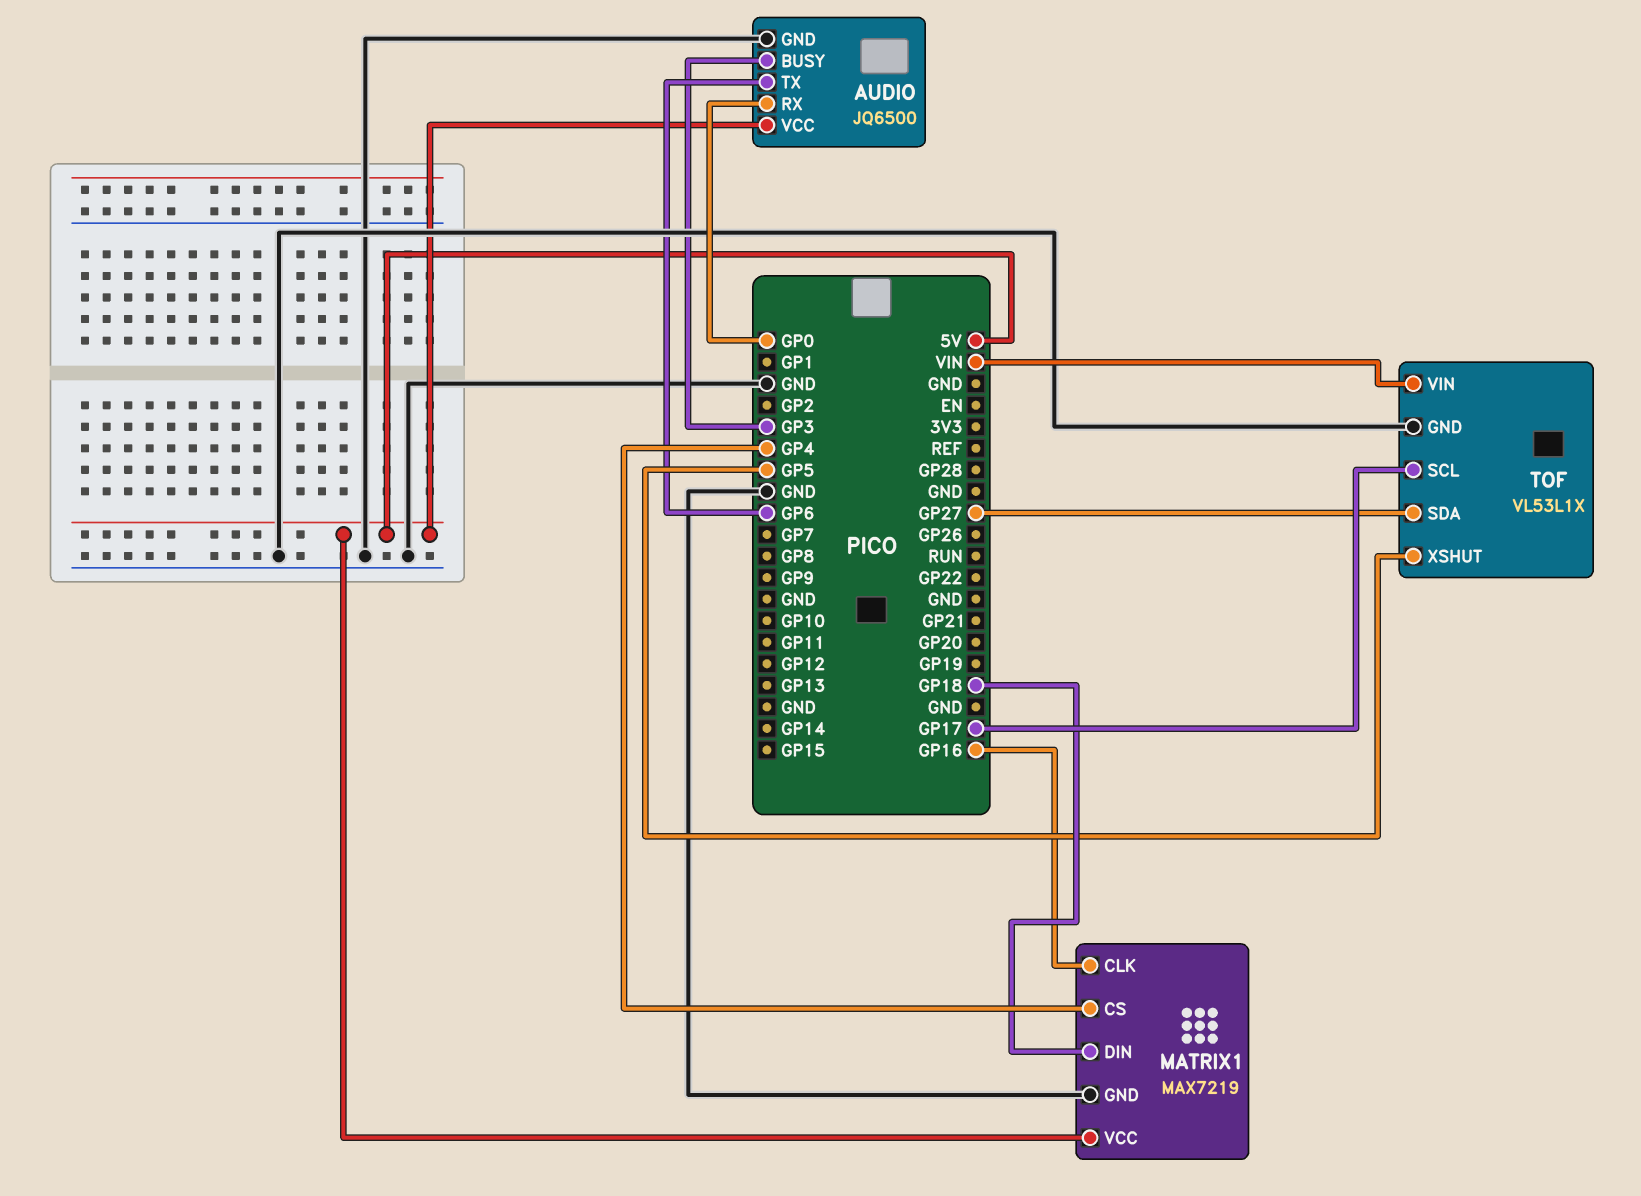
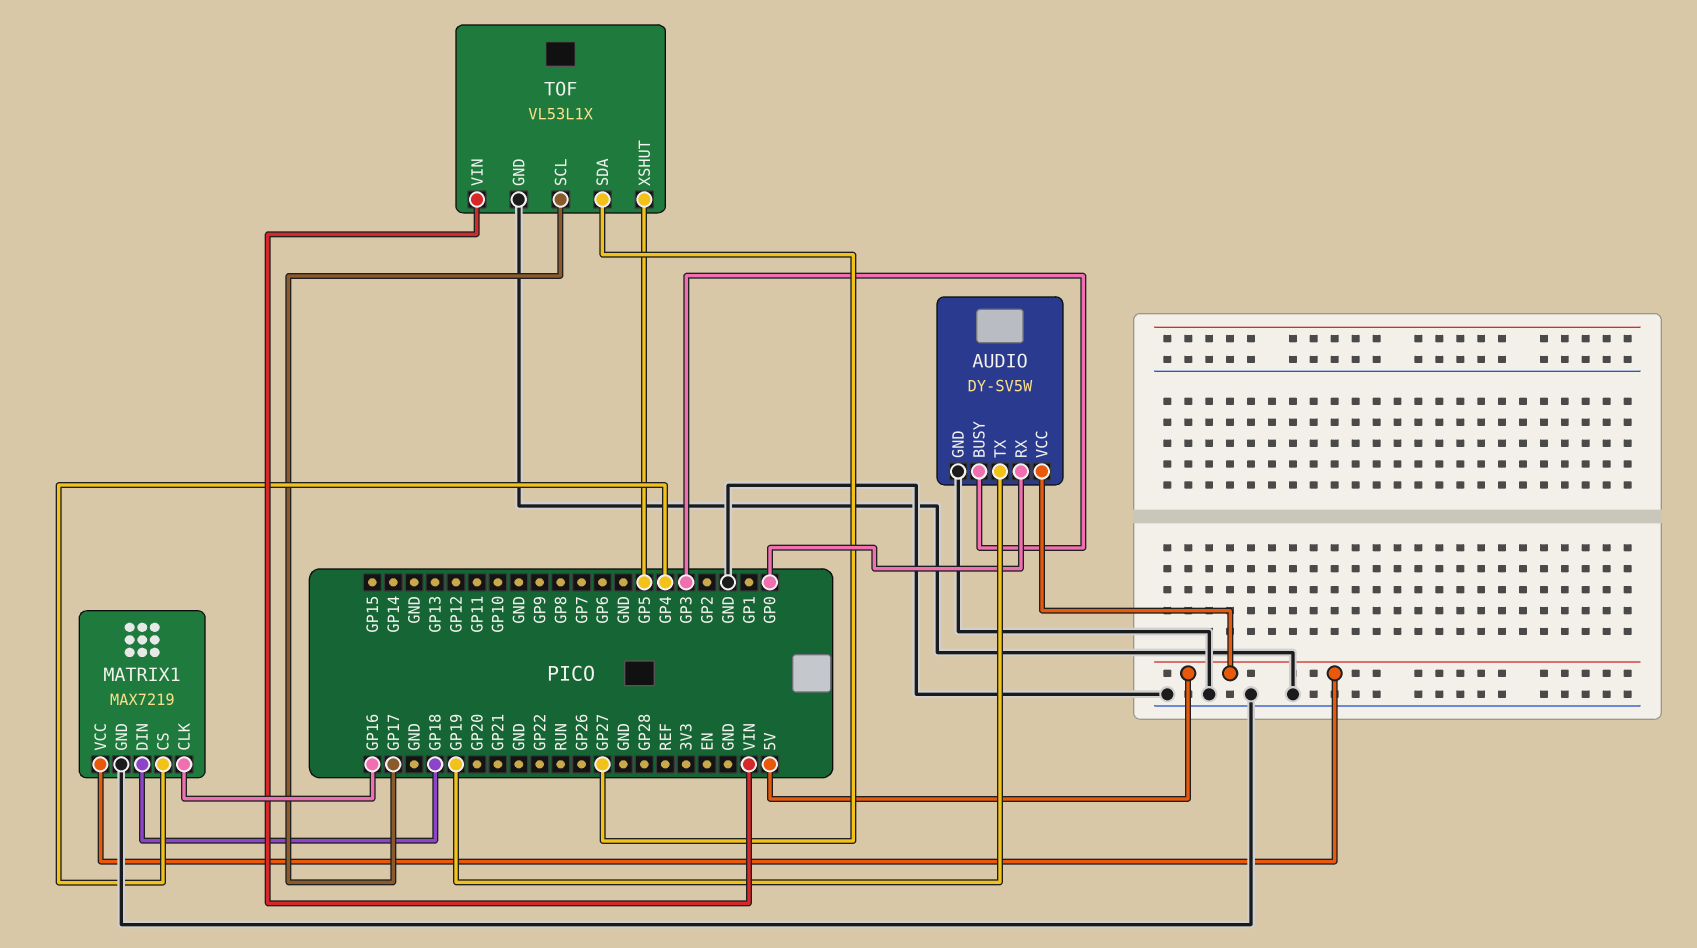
AUDIO: JQ6500 -> DY-SV5W
AUDIO pin TX: GP6 -> GP19

